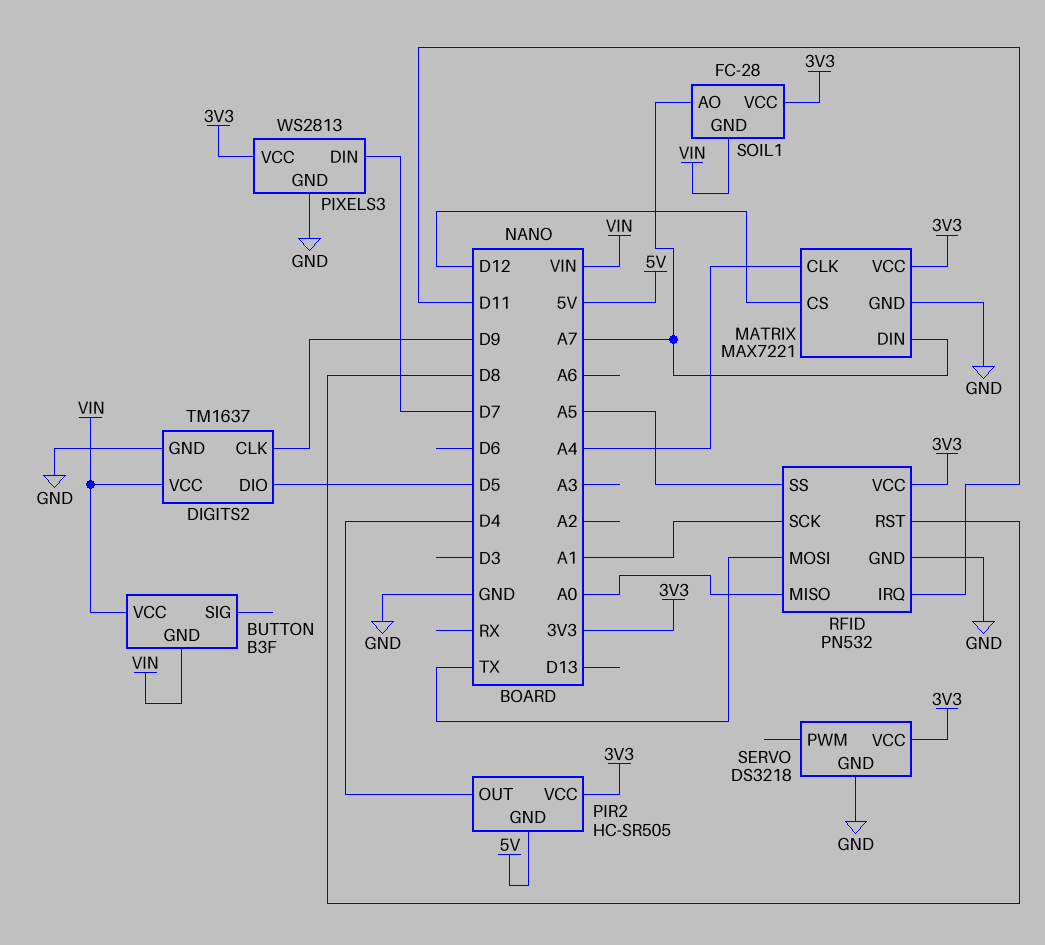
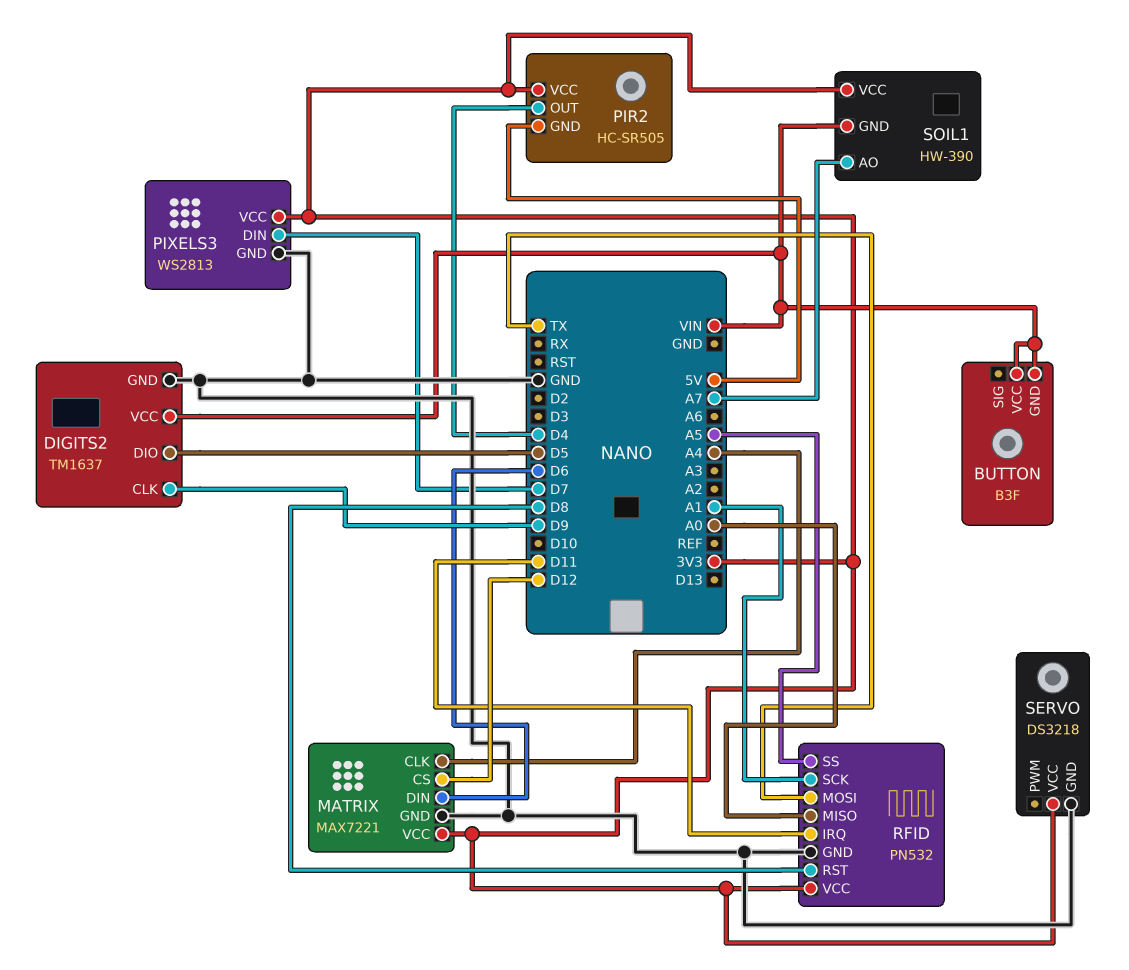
MATRIX pin DIN: A7 -> D6
SOIL1: FC-28 -> HW-390

